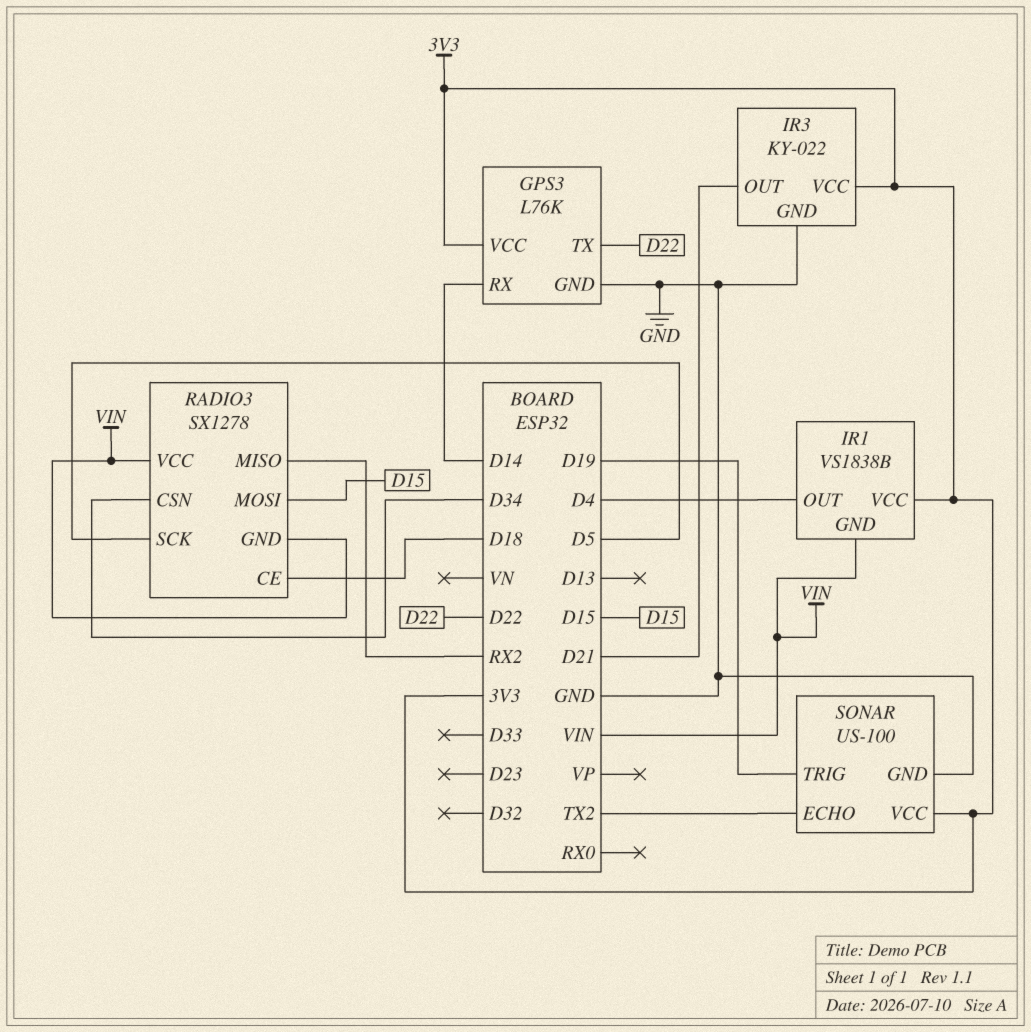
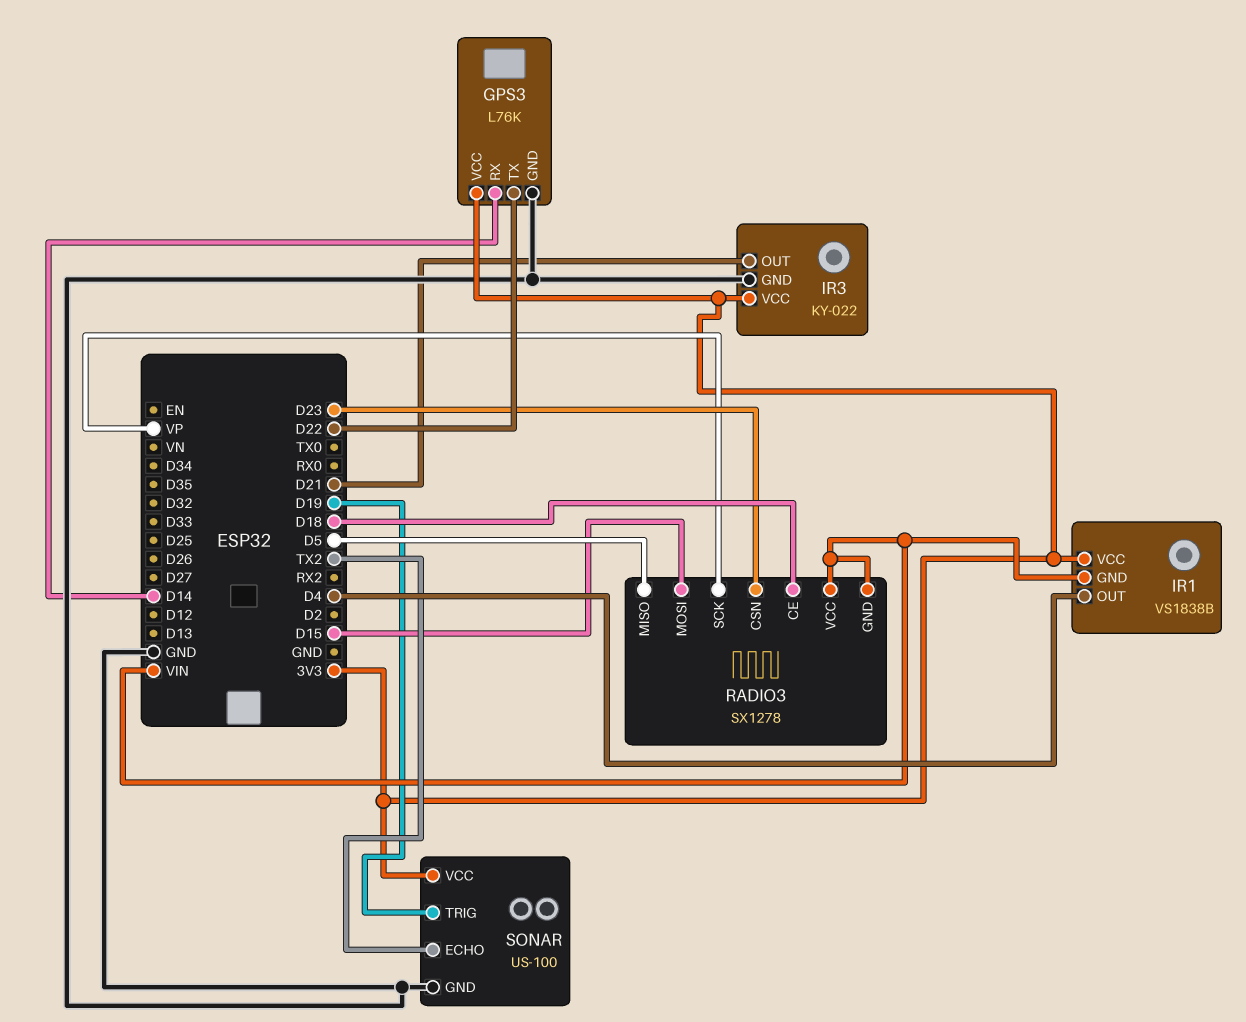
RADIO3 pin CSN: D34 -> D23
RADIO3 pin MISO: RX2 -> D5
RADIO3 pin SCK: D5 -> VP

